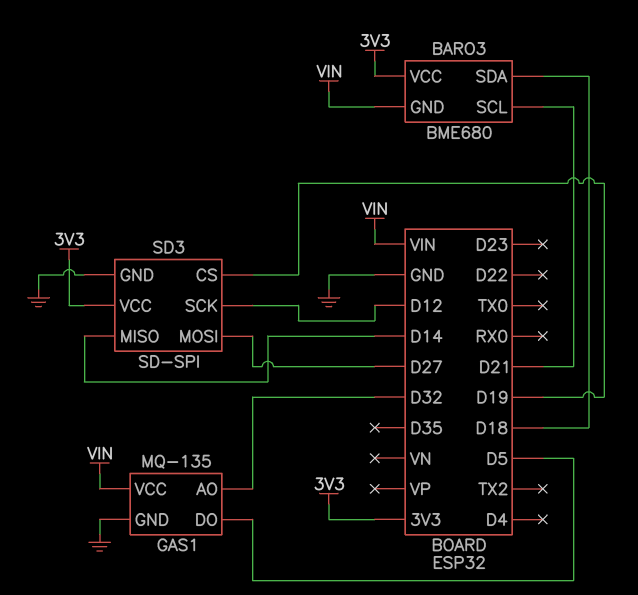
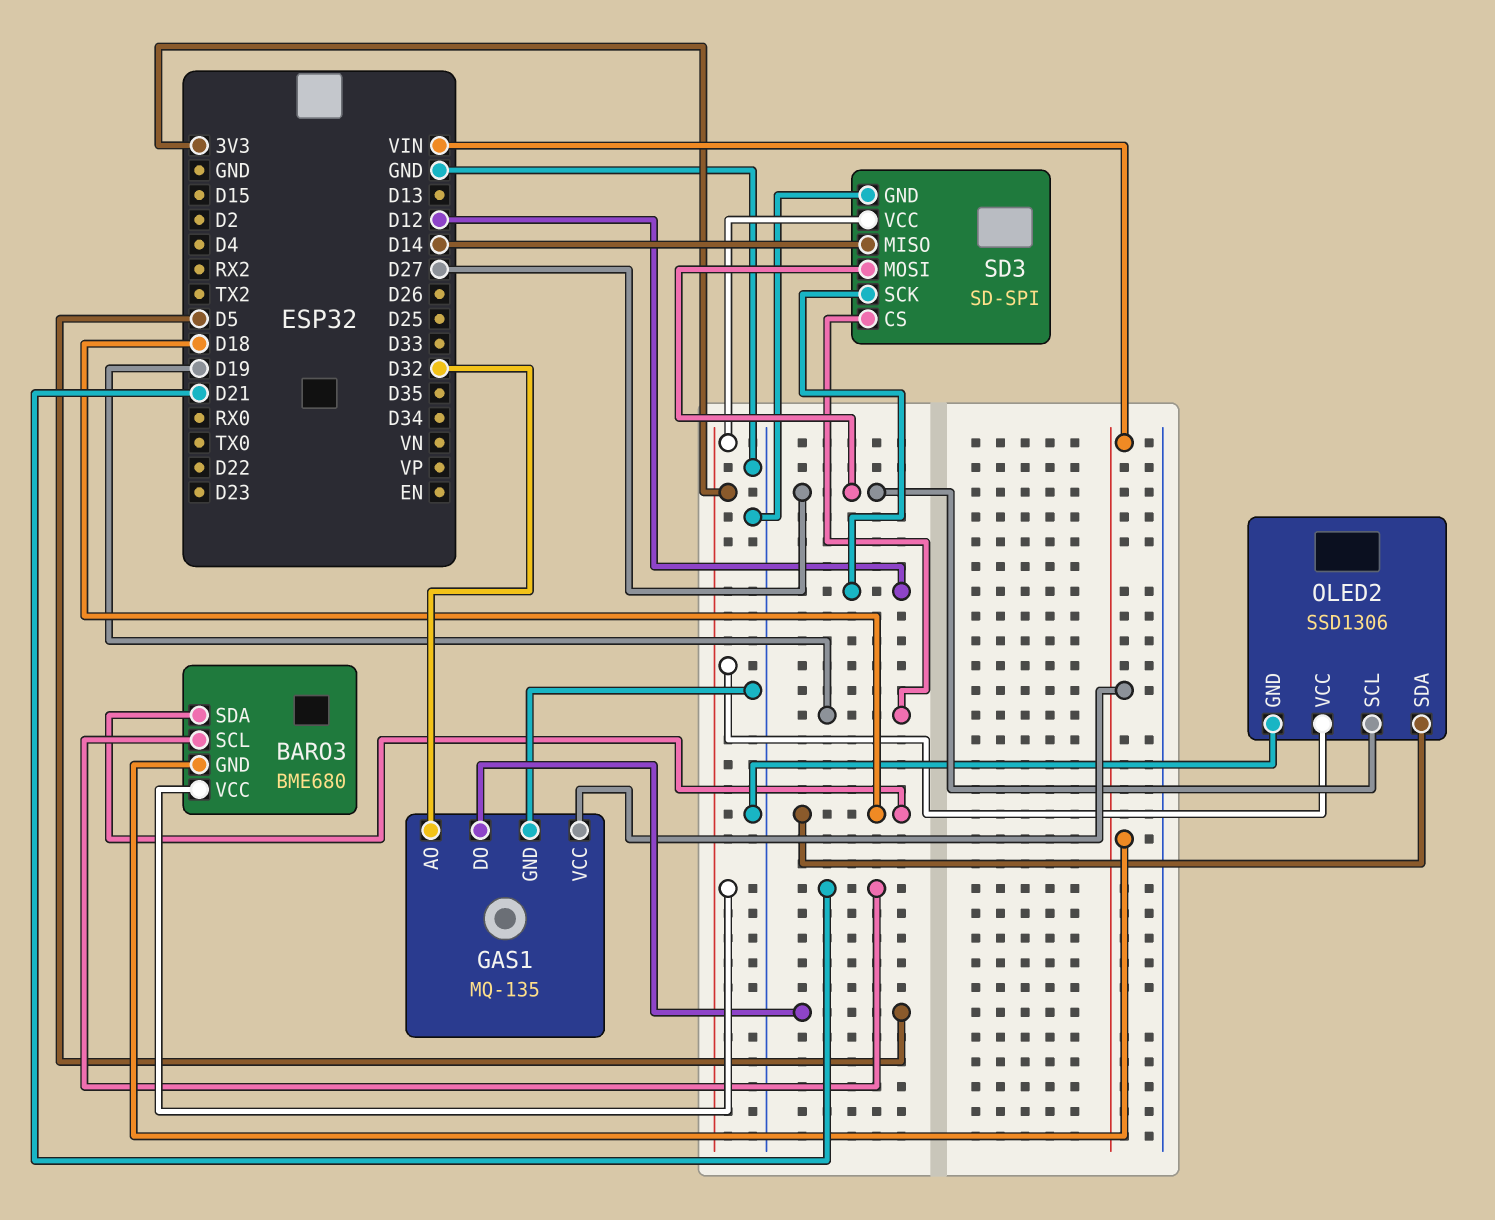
OLED2: none -> SSD1306
OLED2 pin GND: none -> GND
OLED2 pin SCL: none -> D27
OLED2 pin SDA: none -> D18
OLED2 pin VCC: none -> 3V3

